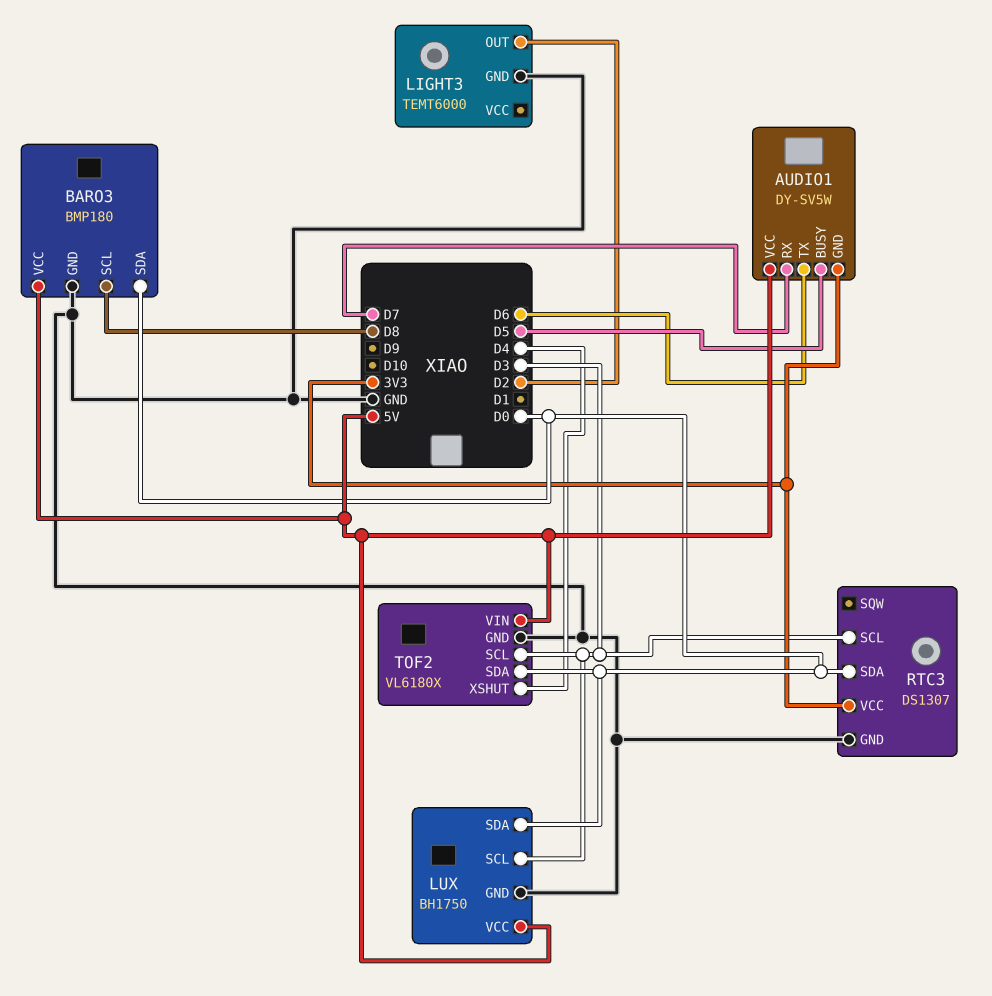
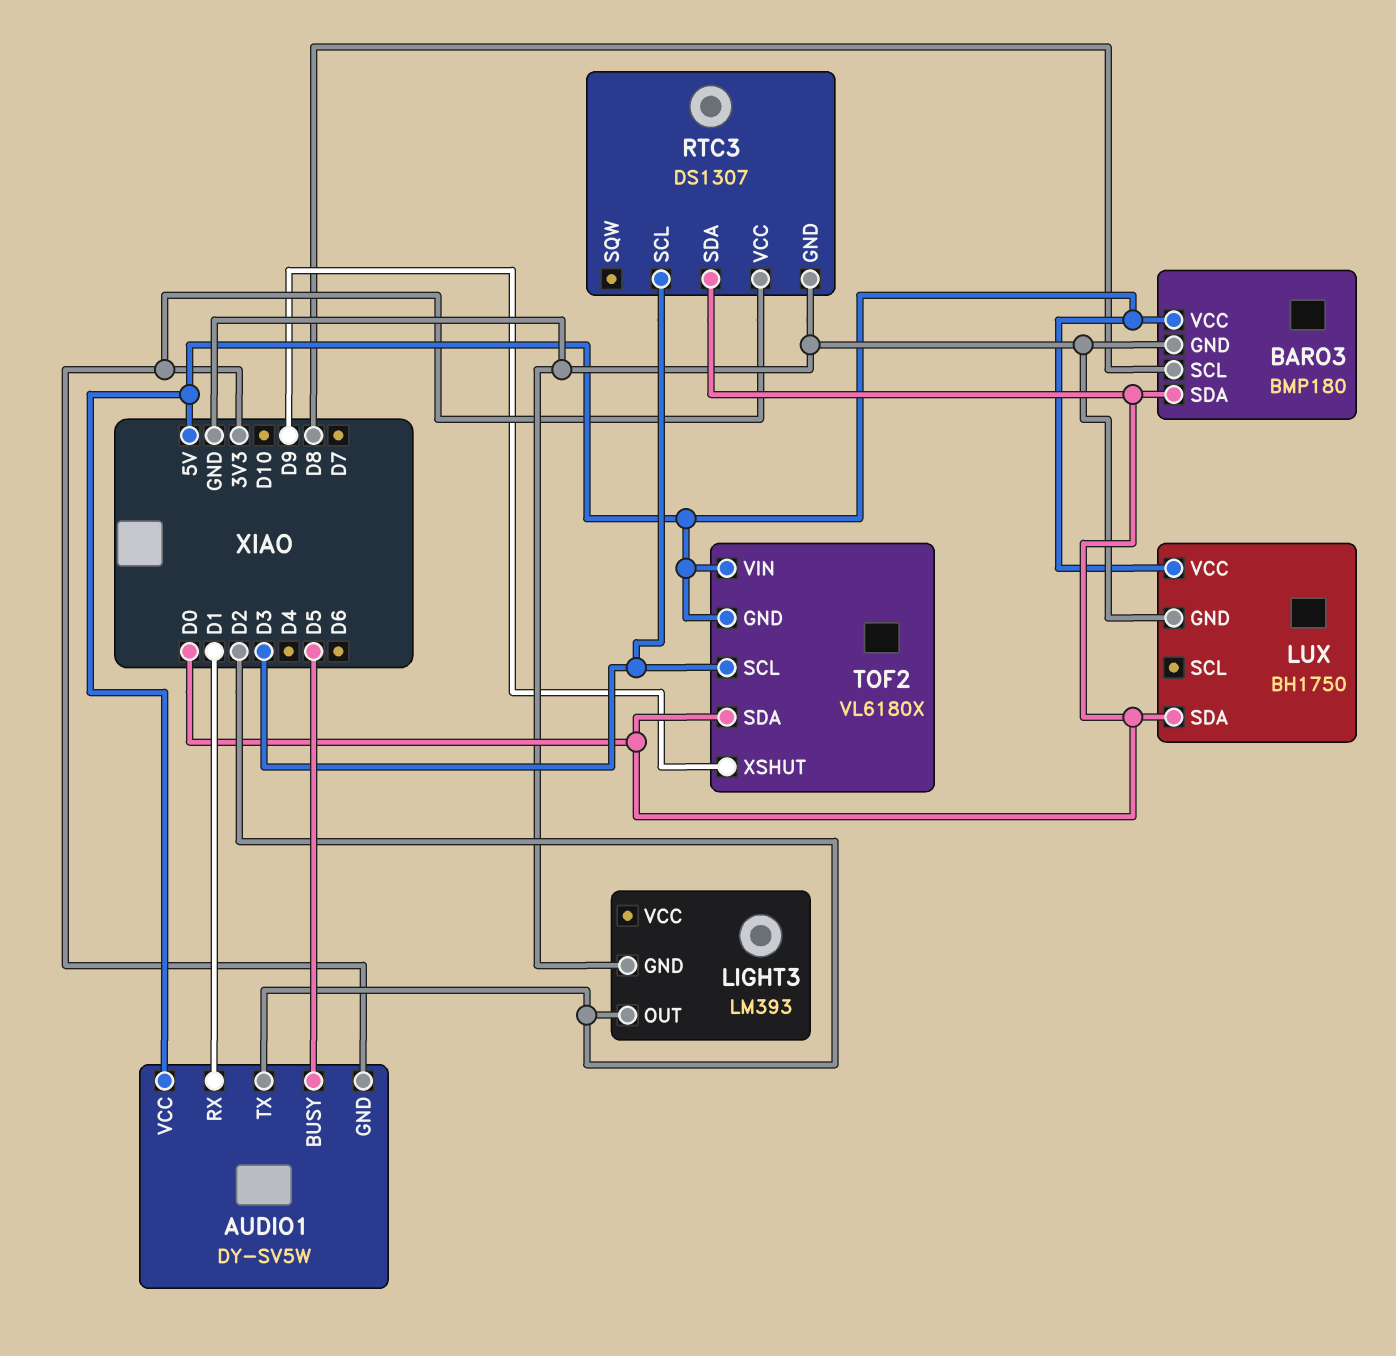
AUDIO1 pin RX: D7 -> D1
AUDIO1 pin TX: D6 -> D2
LIGHT3: TEMT6000 -> LM393
LUX pin SCL: D3 -> none
TOF2 pin GND: GND -> 5V
TOF2 pin XSHUT: D4 -> D9

